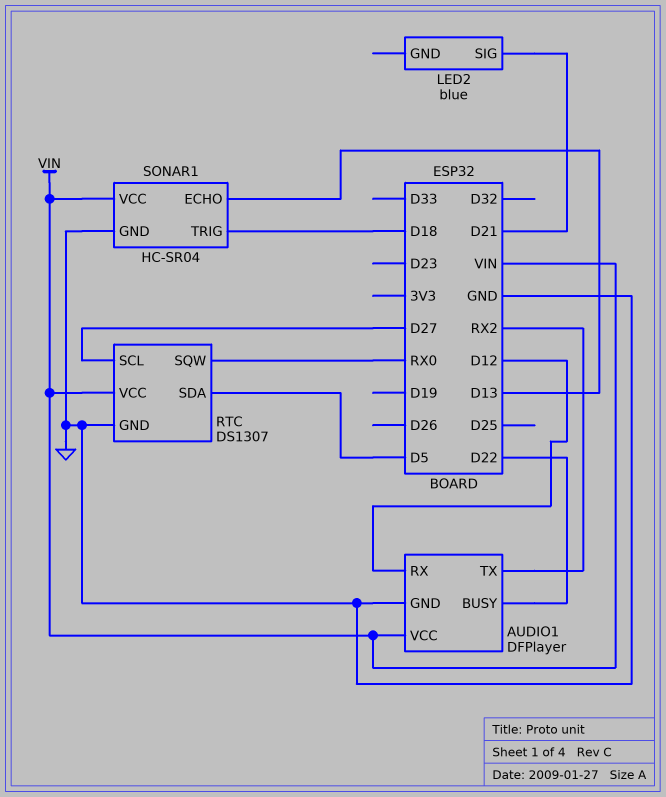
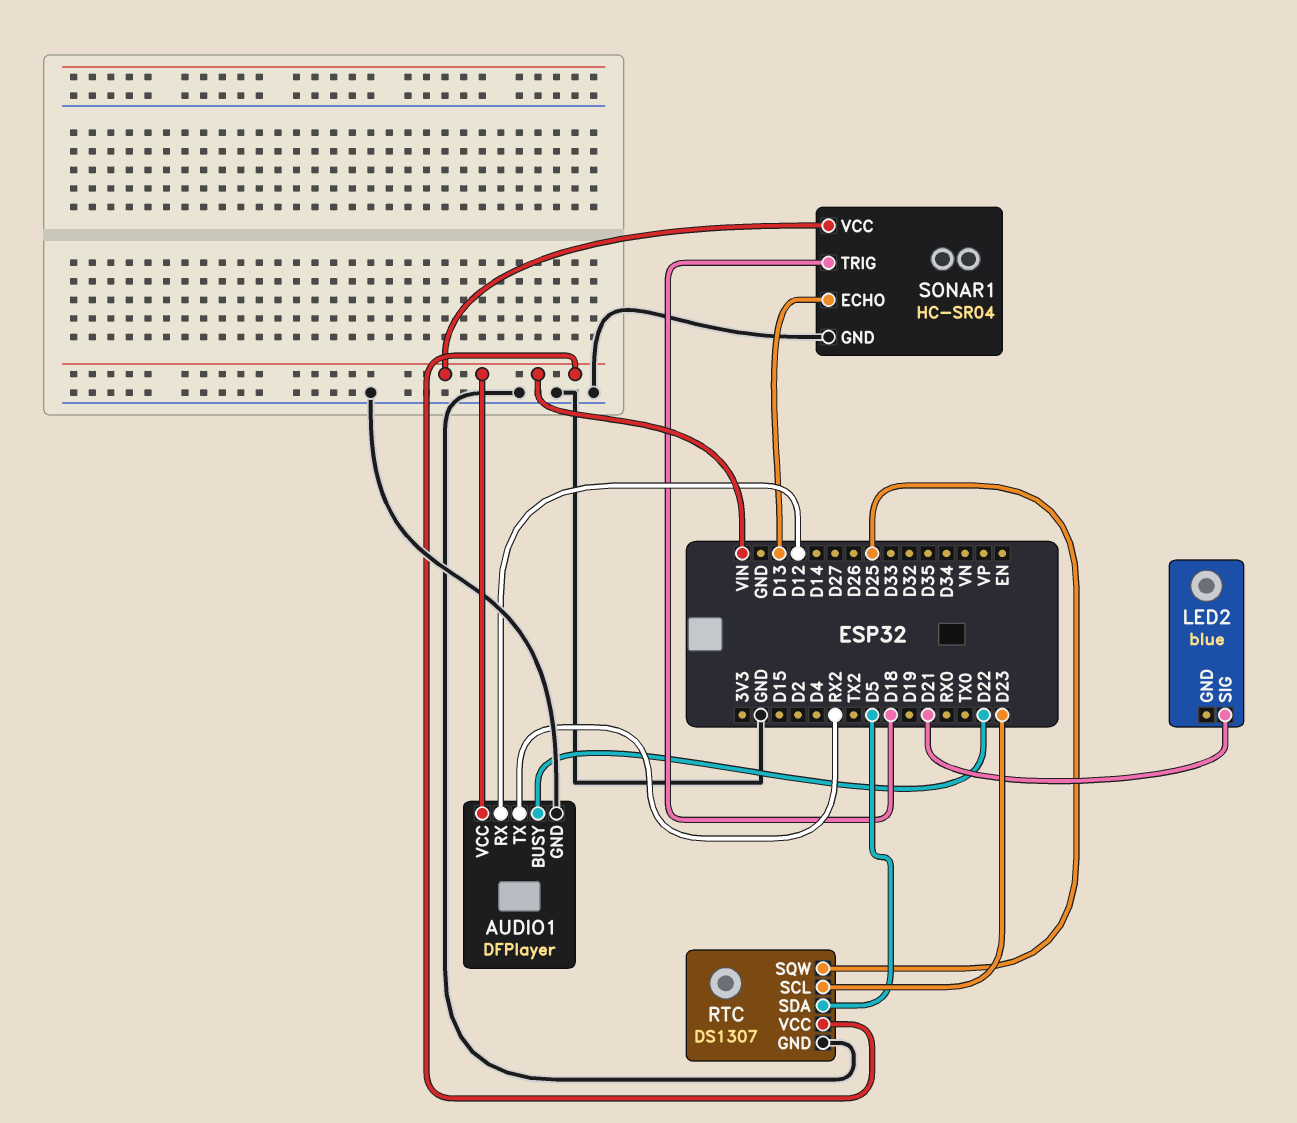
RTC pin SCL: D27 -> D23
RTC pin SQW: RX0 -> D25

